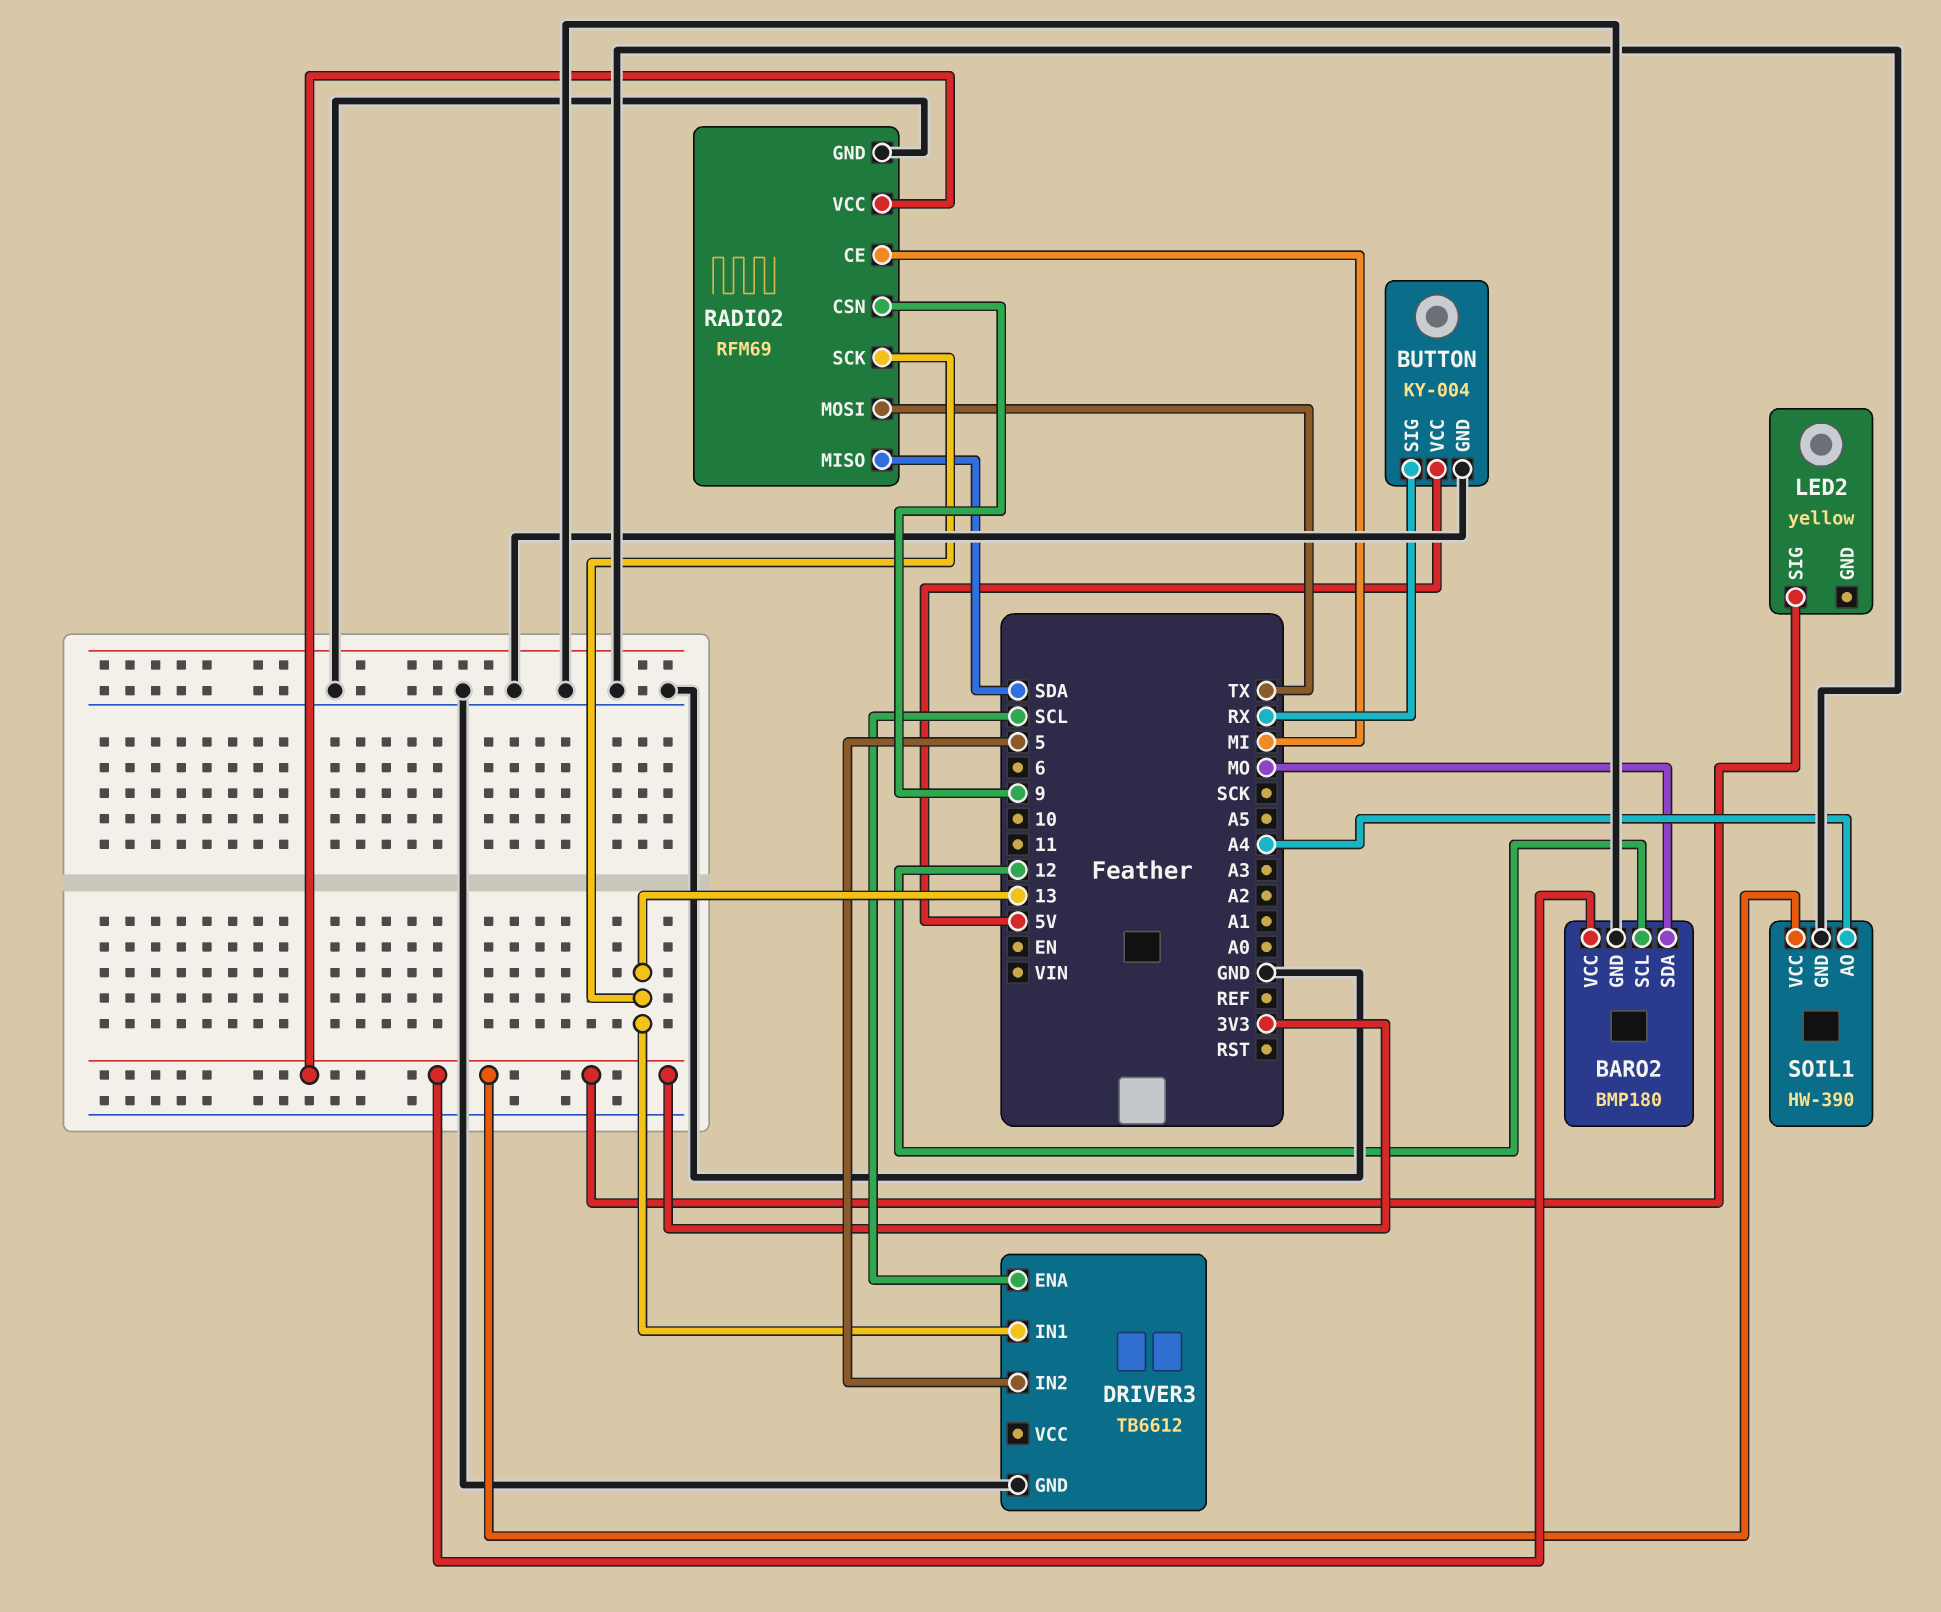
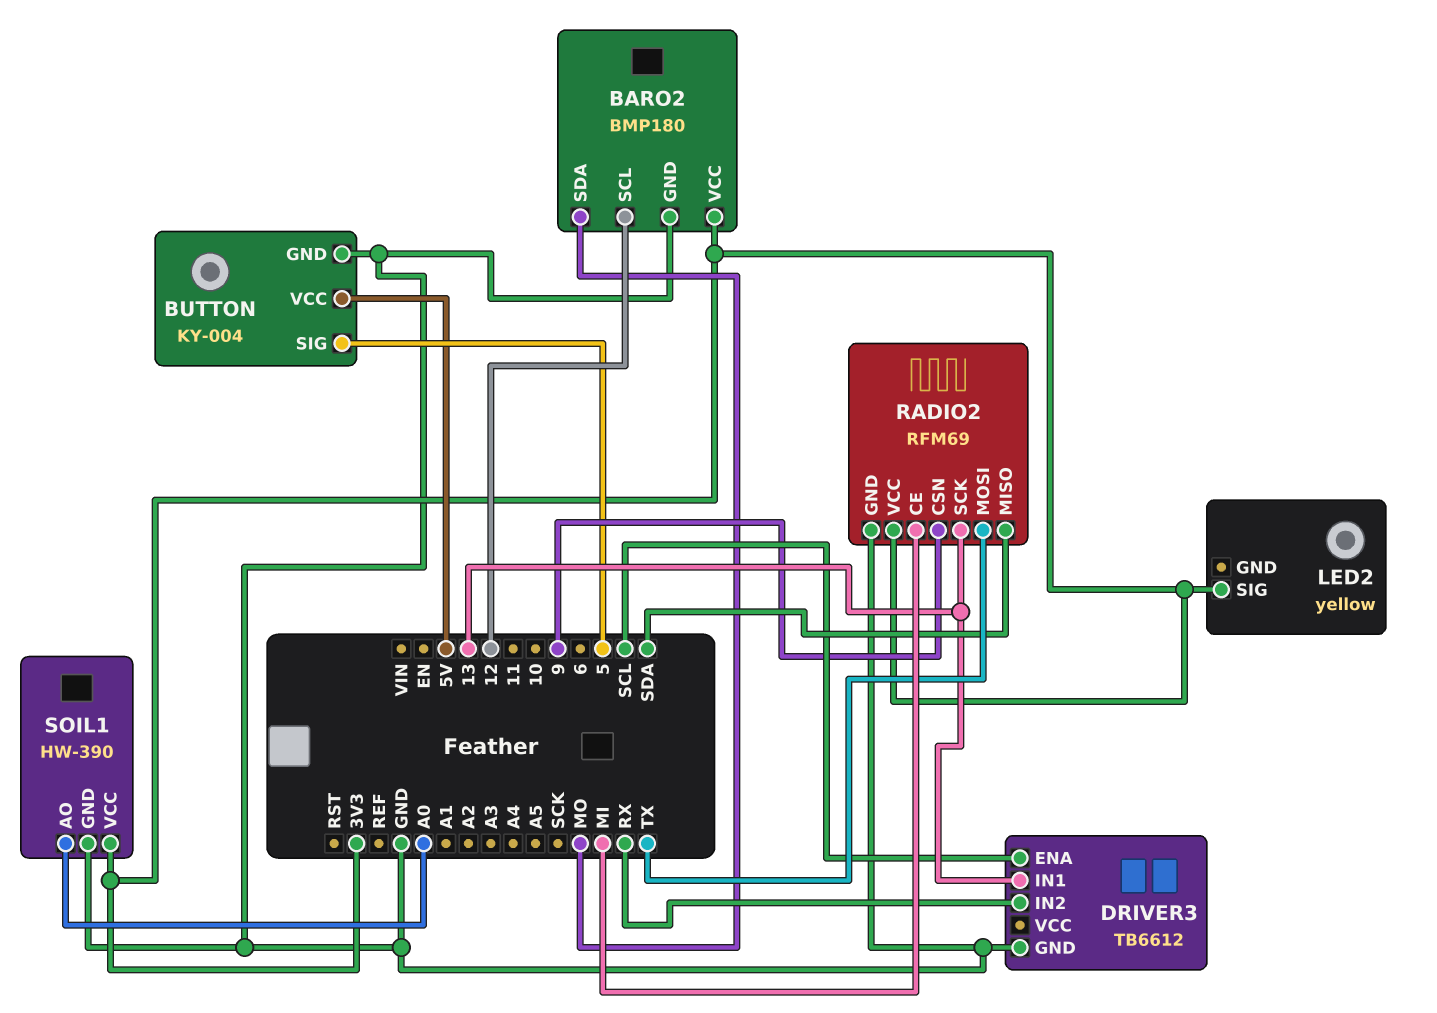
BUTTON pin SIG: RX -> 5
DRIVER3 pin IN2: 5 -> RX
SOIL1 pin AO: A4 -> A0

